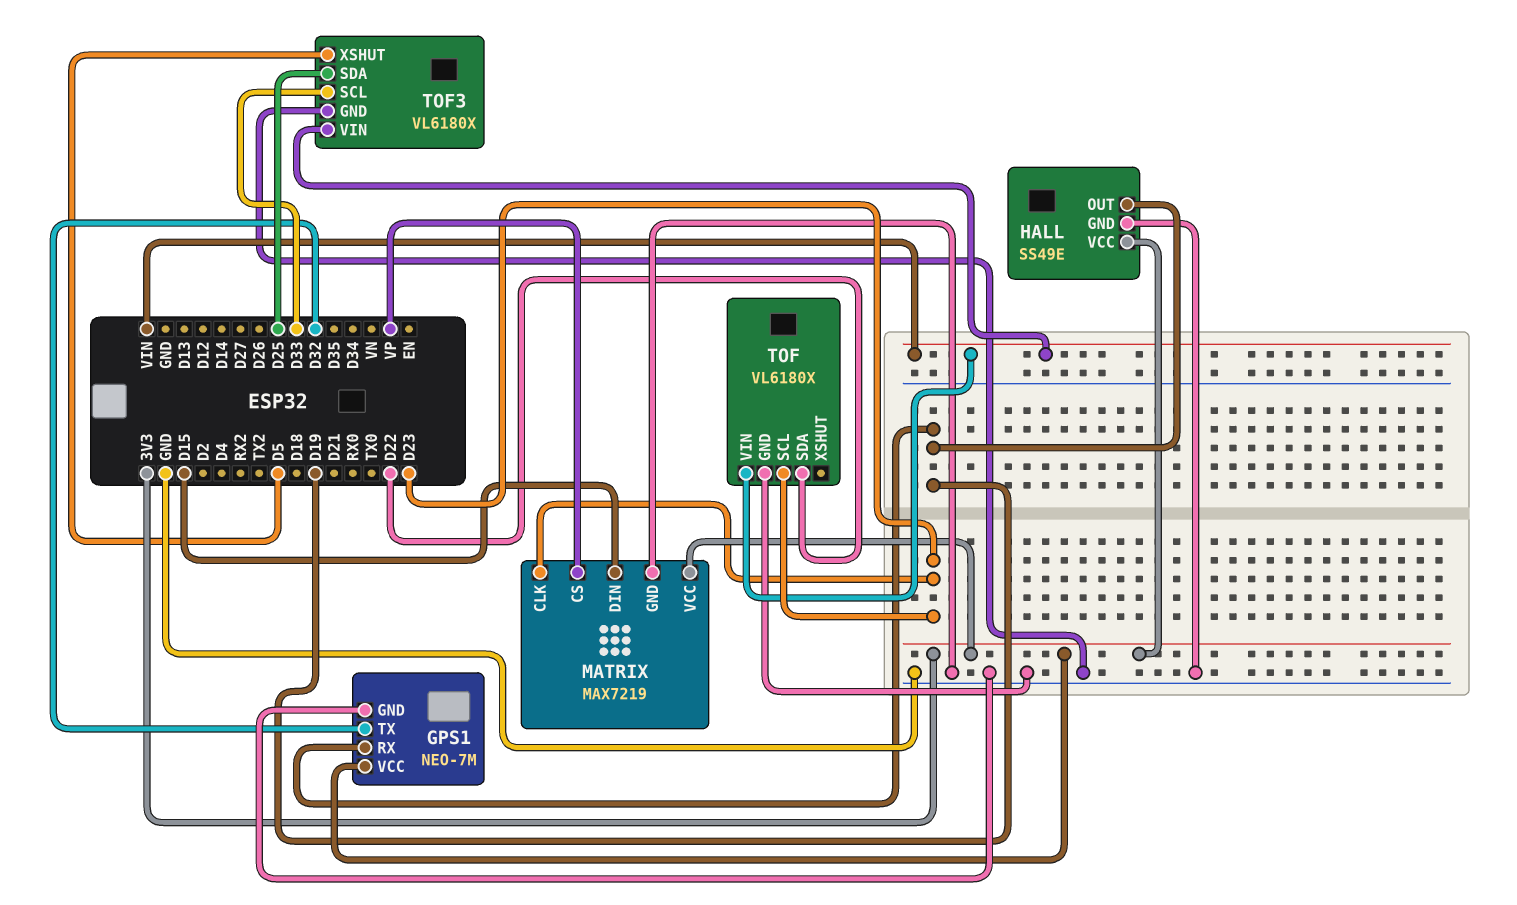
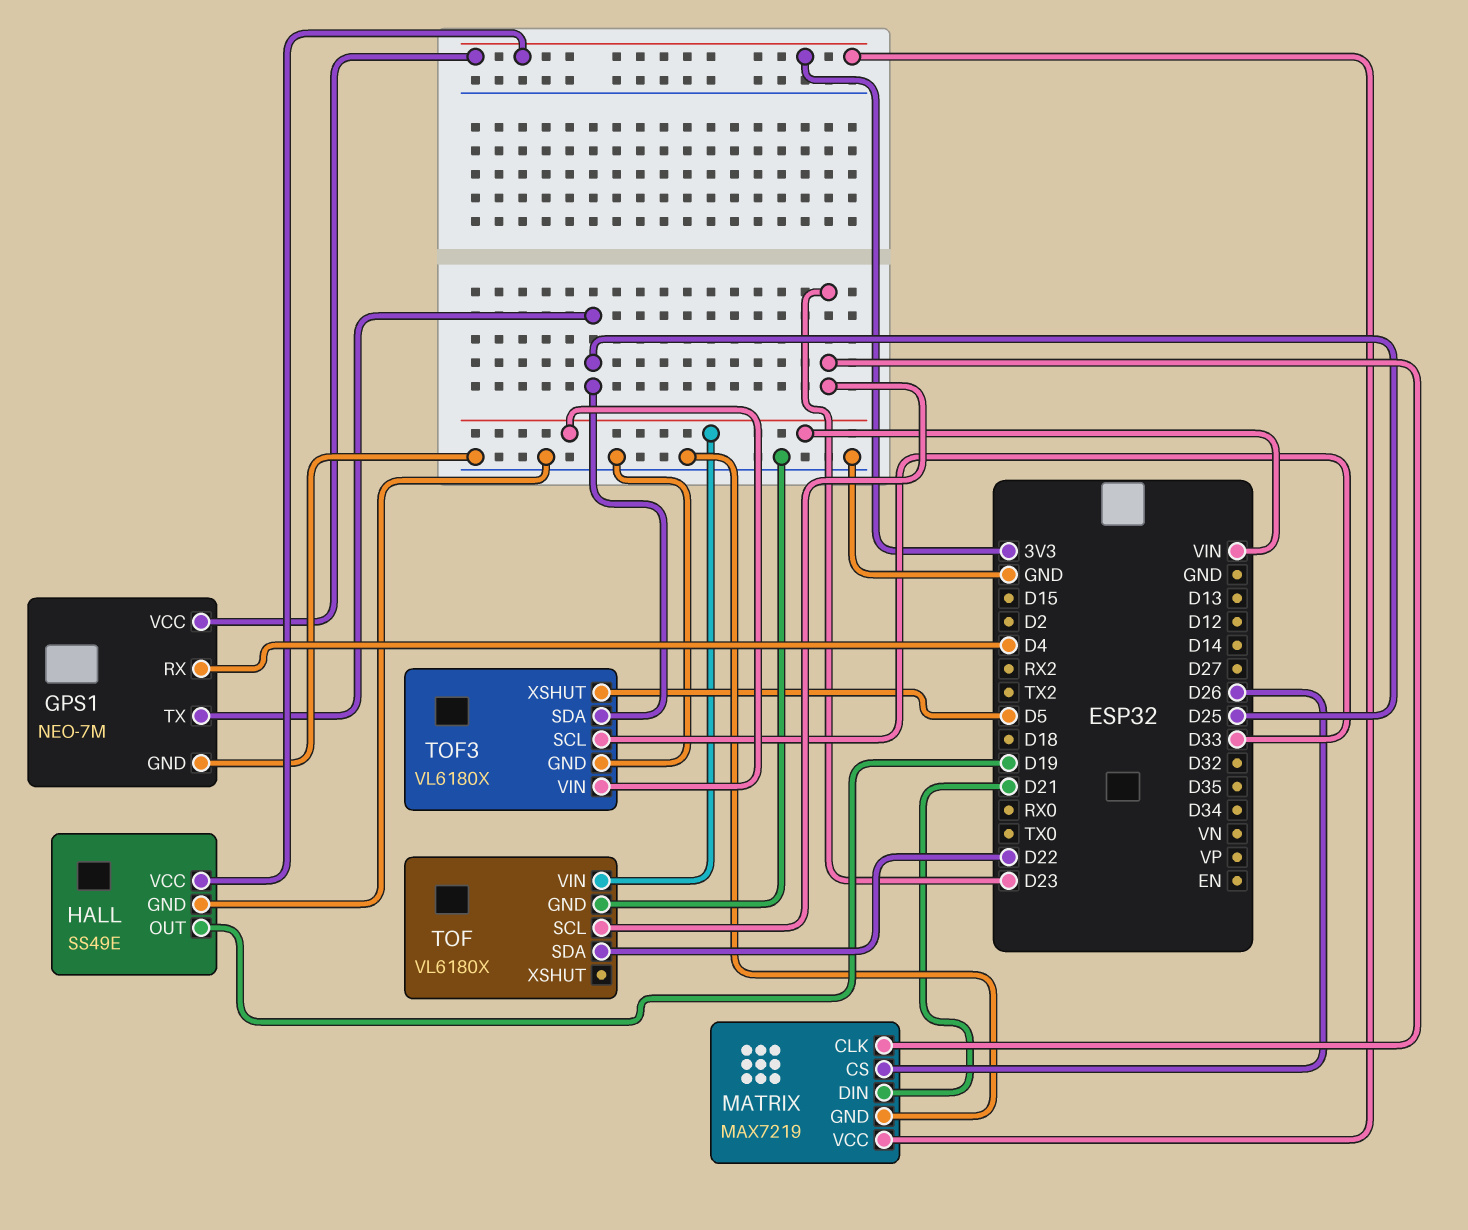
GPS1 pin RX: D19 -> D4
GPS1 pin TX: D32 -> D25
MATRIX pin CS: VP -> D26
MATRIX pin DIN: D15 -> D21

